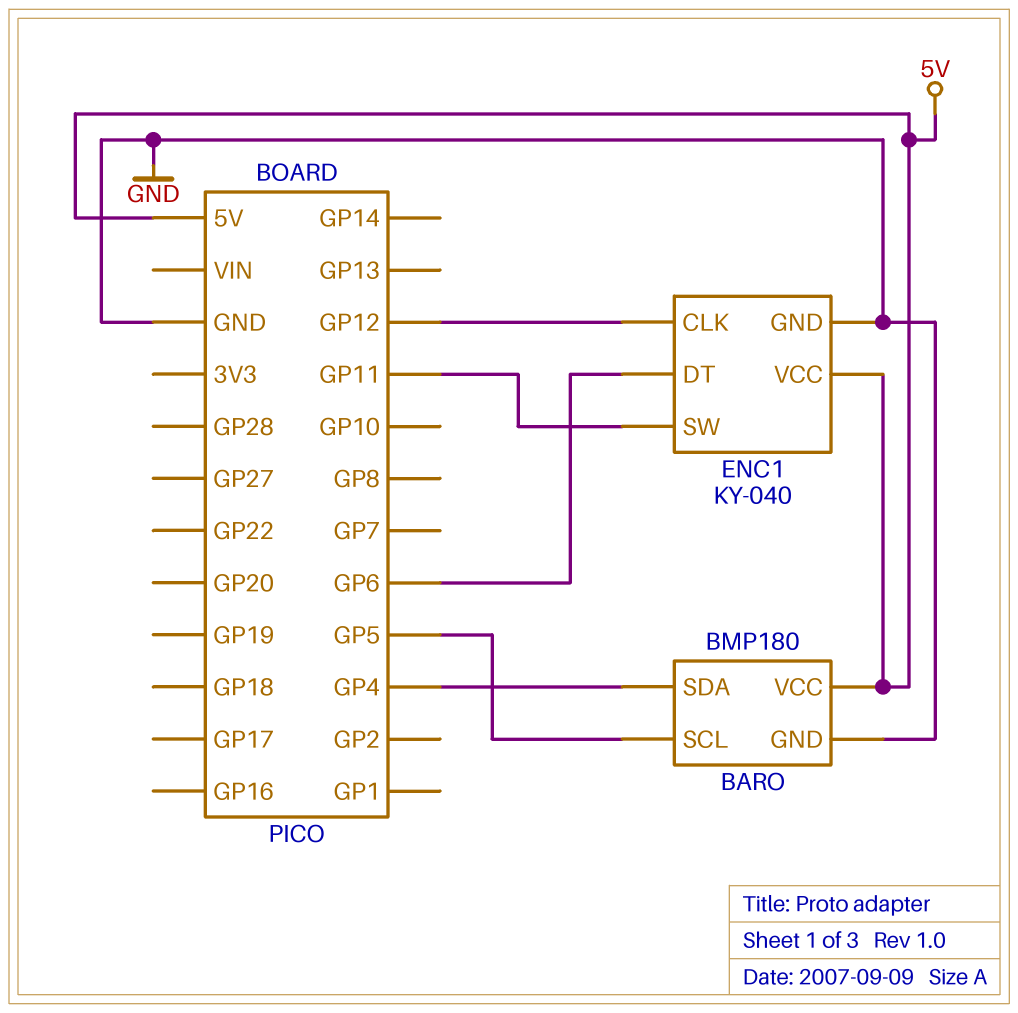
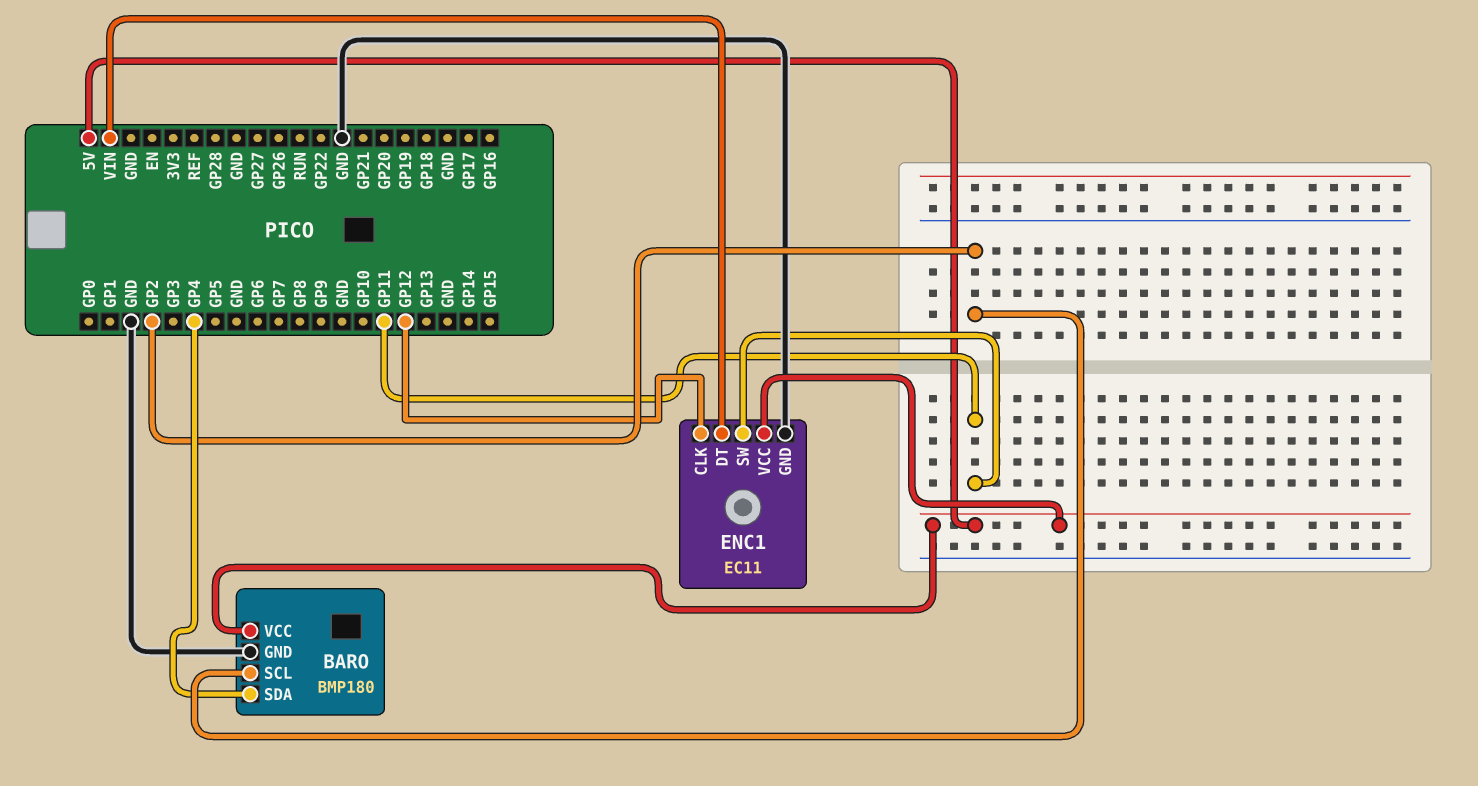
BARO pin SCL: GP5 -> GP2
ENC1: KY-040 -> EC11
ENC1 pin DT: GP6 -> VIN

